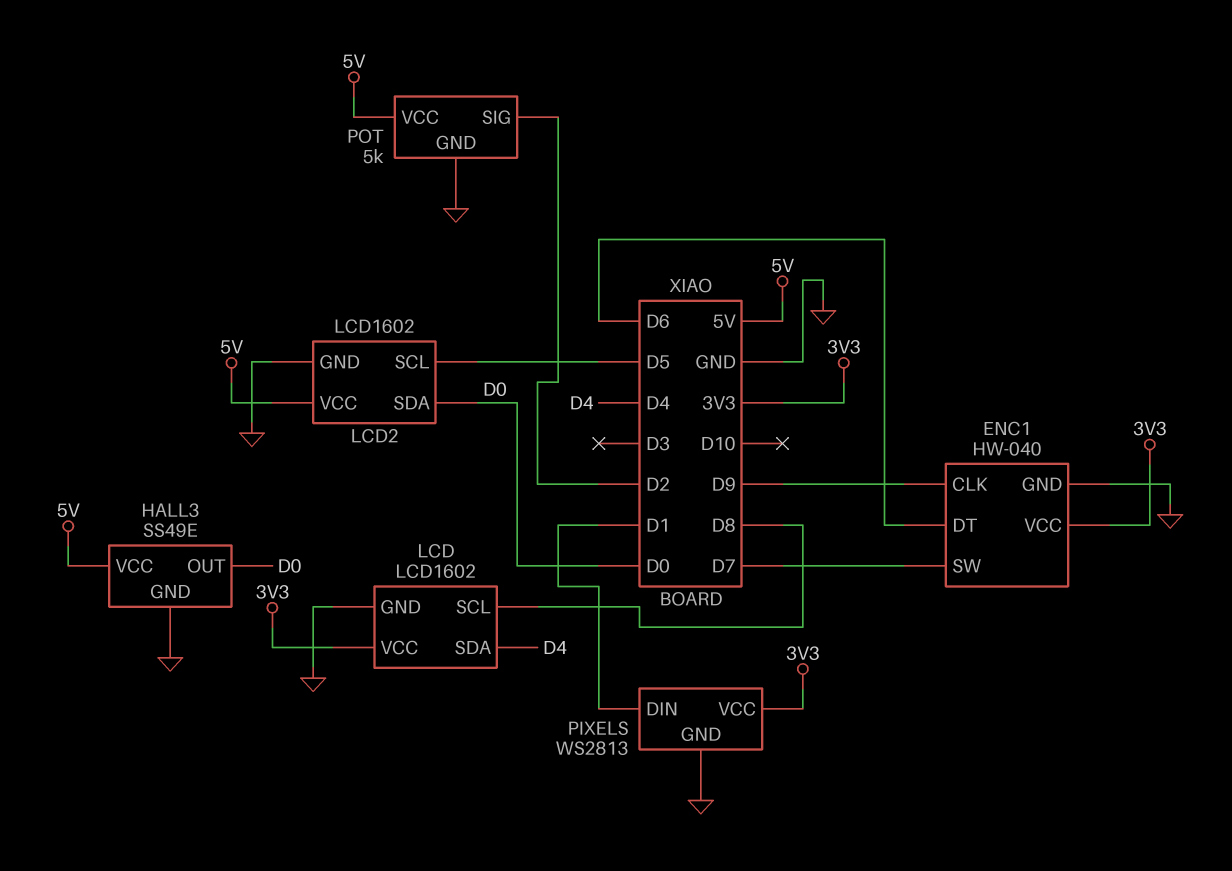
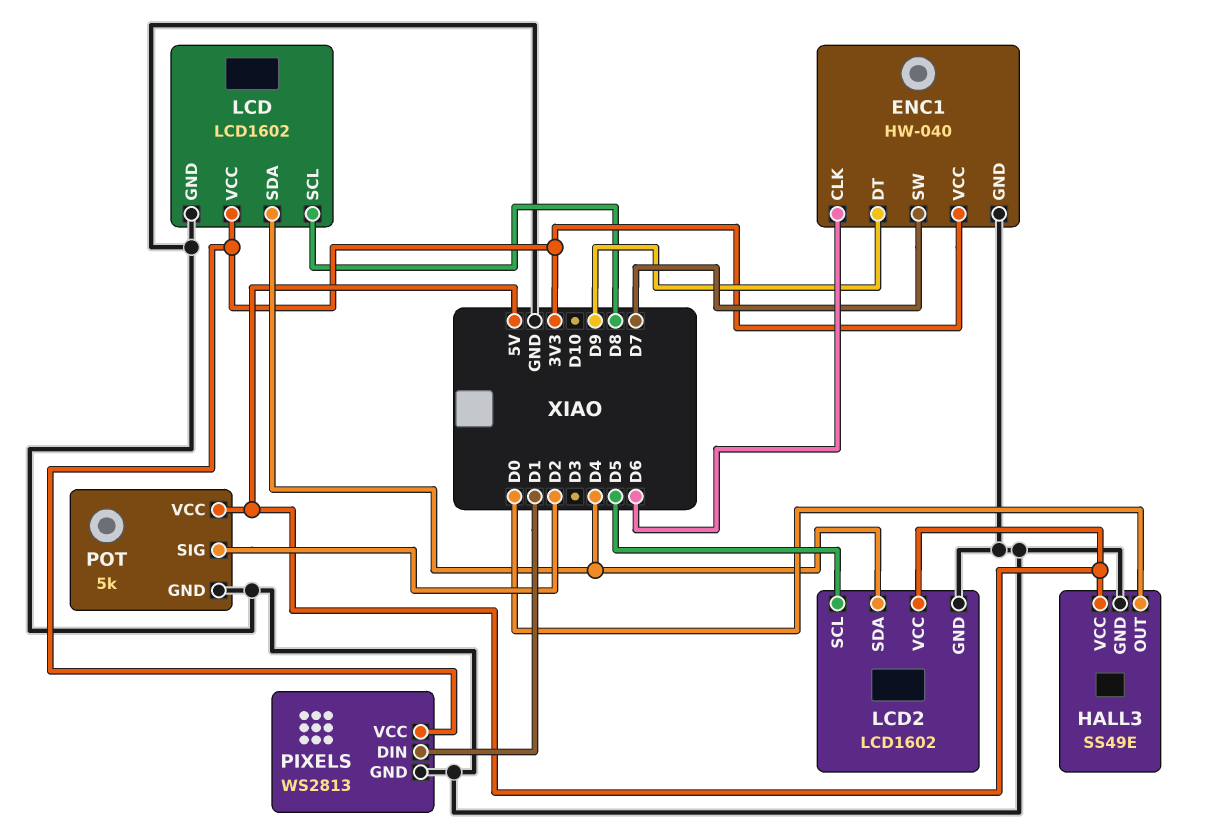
ENC1 pin CLK: D9 -> D6
ENC1 pin DT: D6 -> D9
LCD2 pin SDA: D0 -> D4

